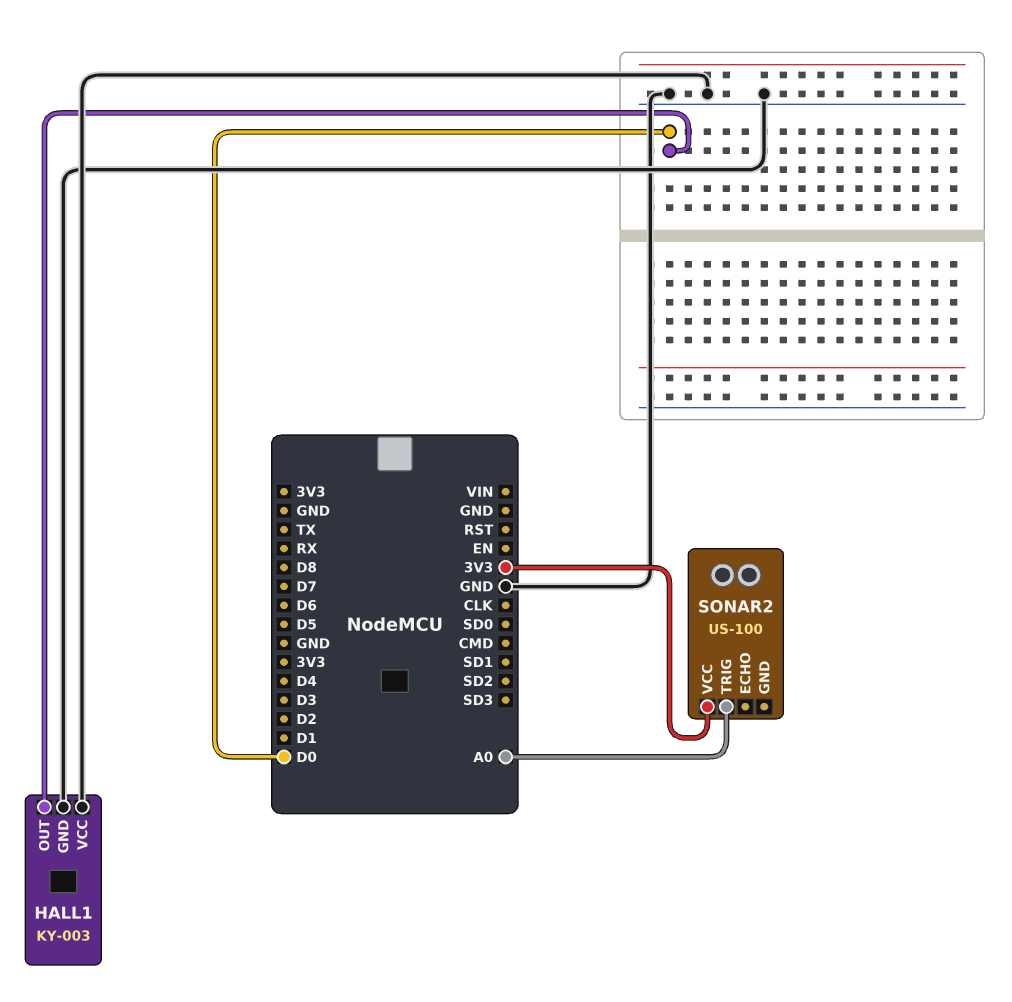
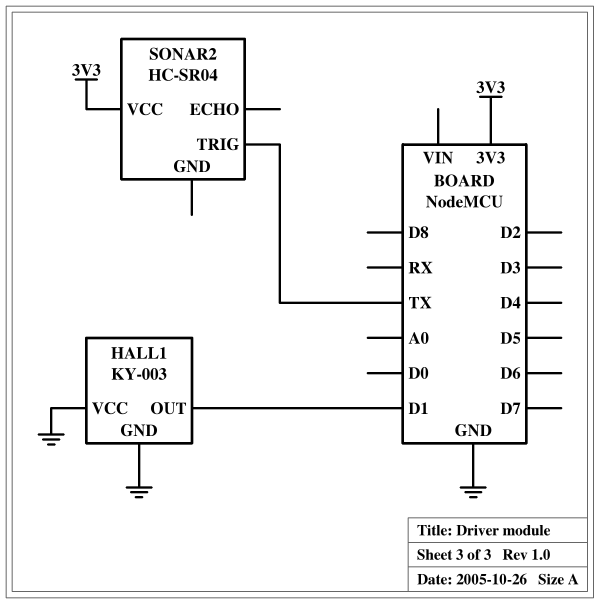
HALL1 pin OUT: D0 -> D1
SONAR2: US-100 -> HC-SR04
SONAR2 pin TRIG: A0 -> TX

